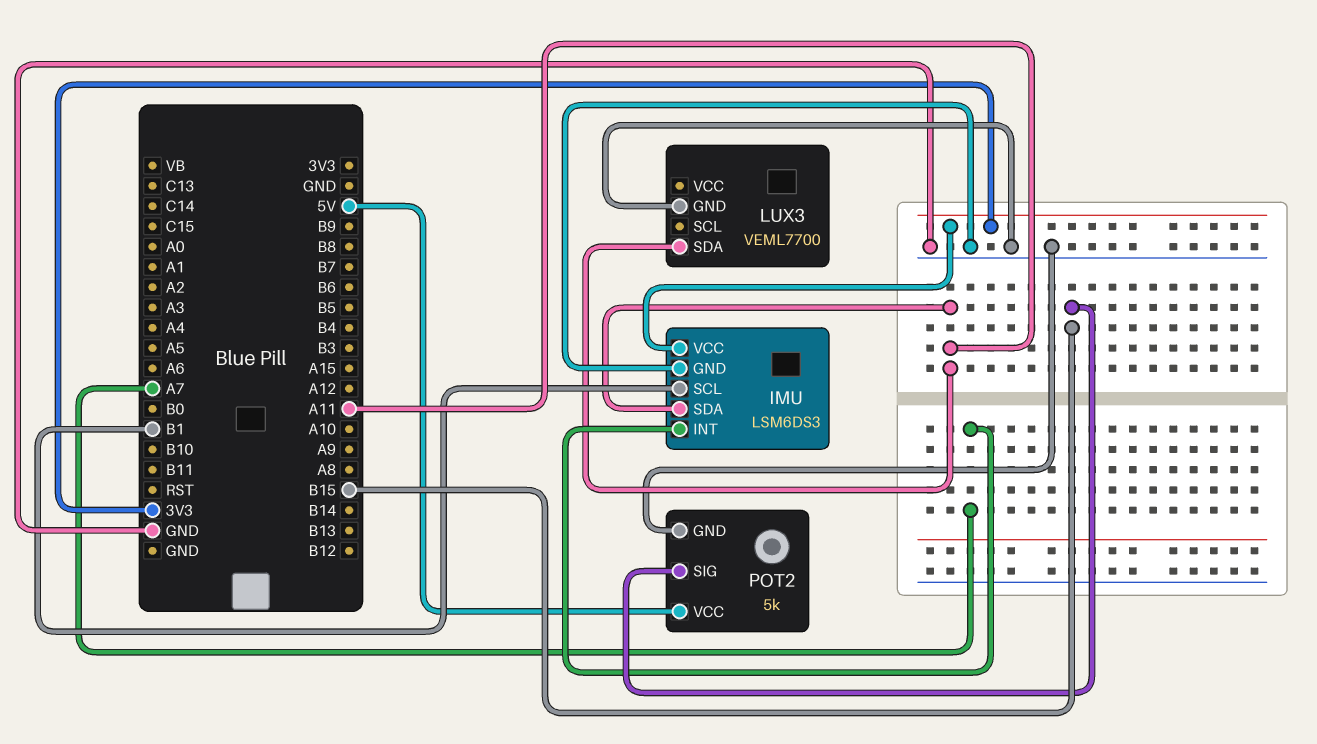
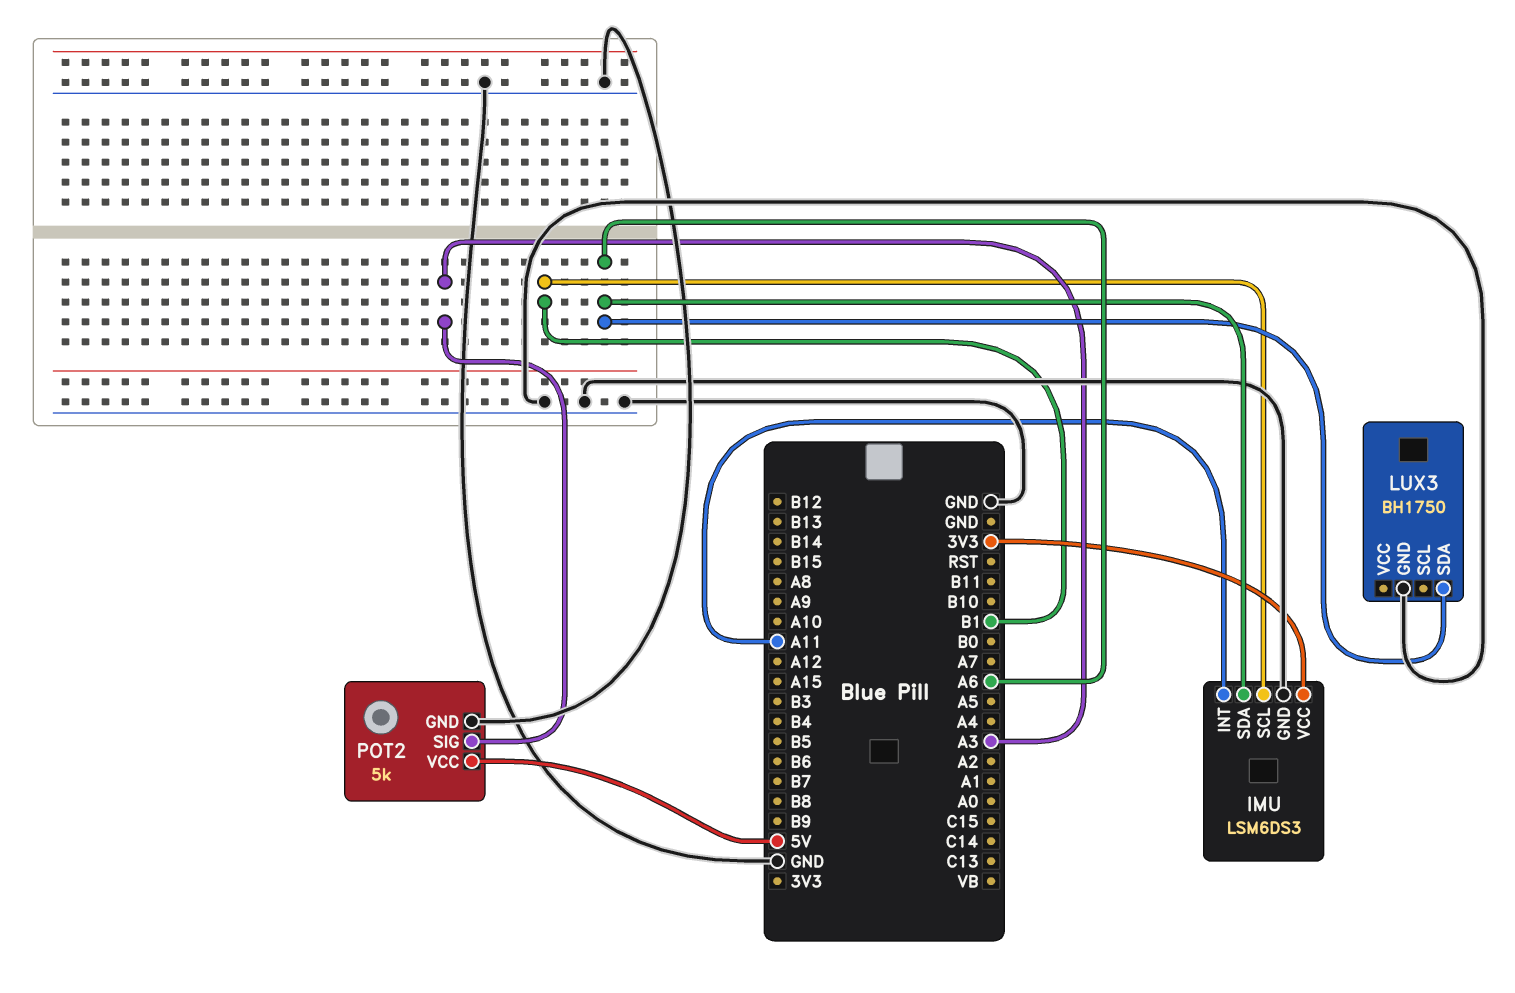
IMU pin INT: A7 -> A11
IMU pin SDA: A11 -> A6
LUX3: VEML7700 -> BH1750
LUX3 pin SDA: A11 -> A6
POT2 pin SIG: B15 -> A3

